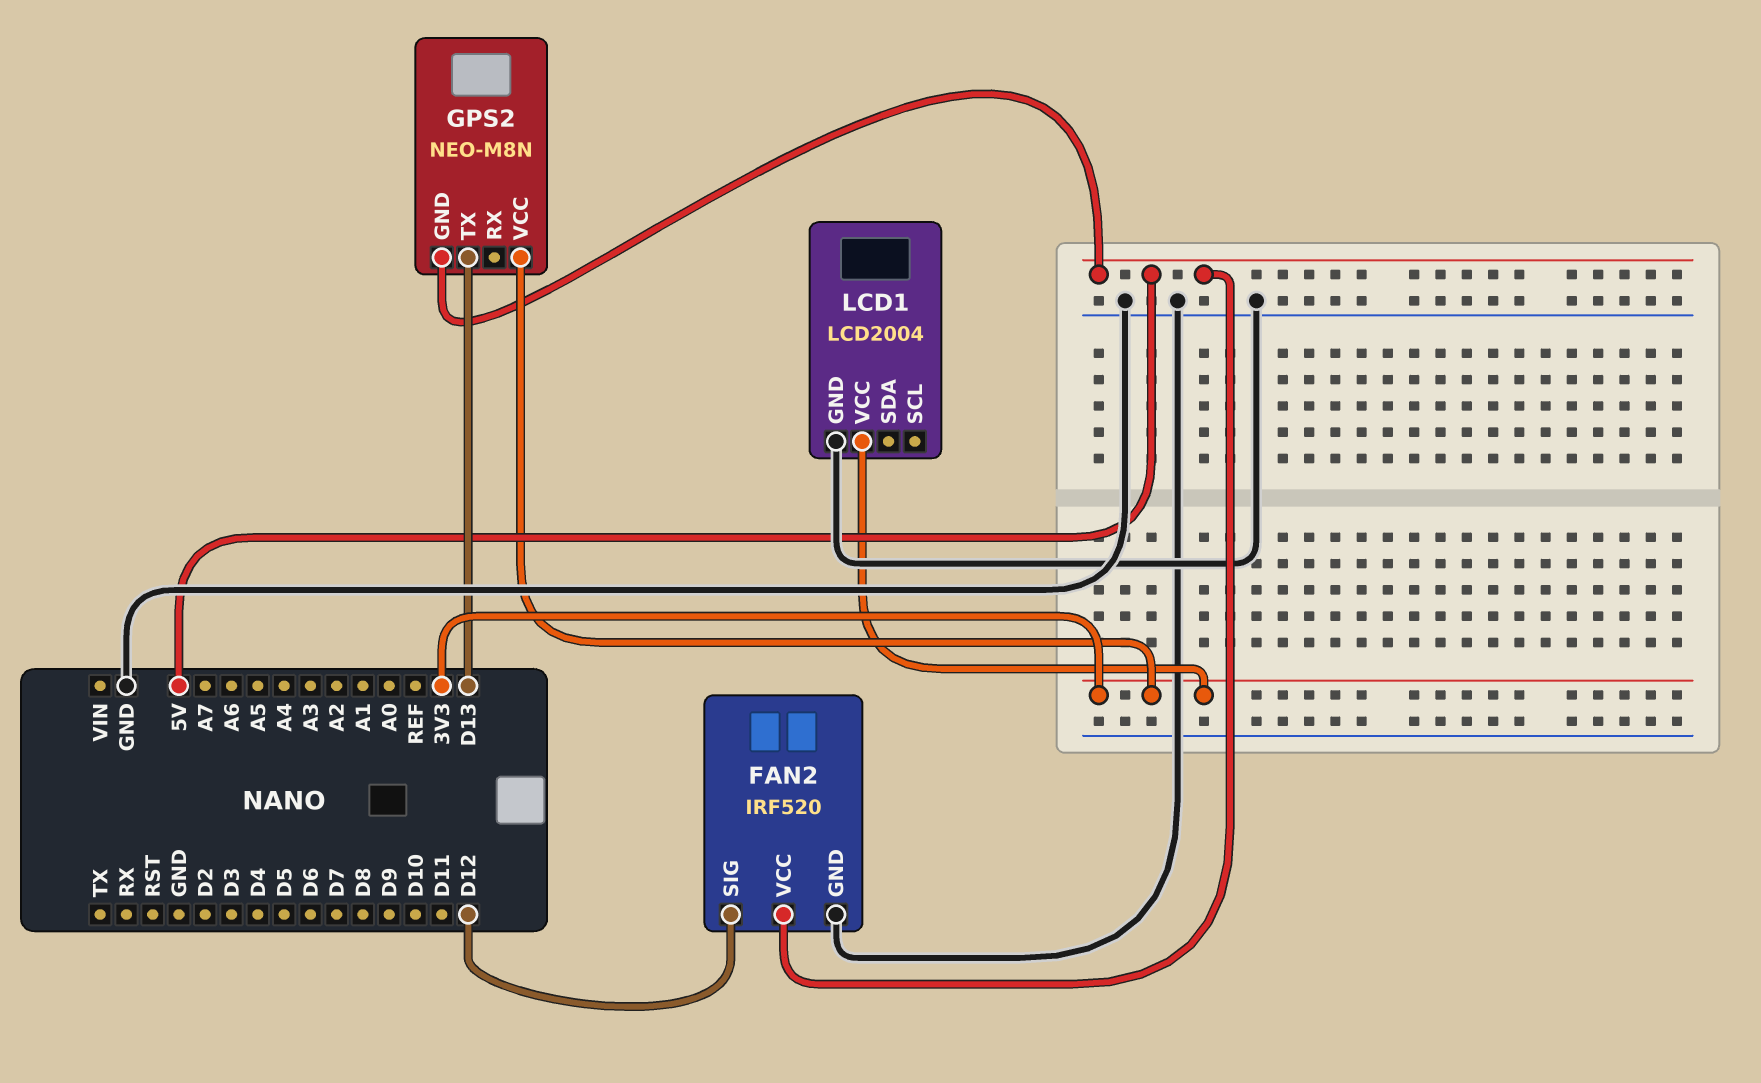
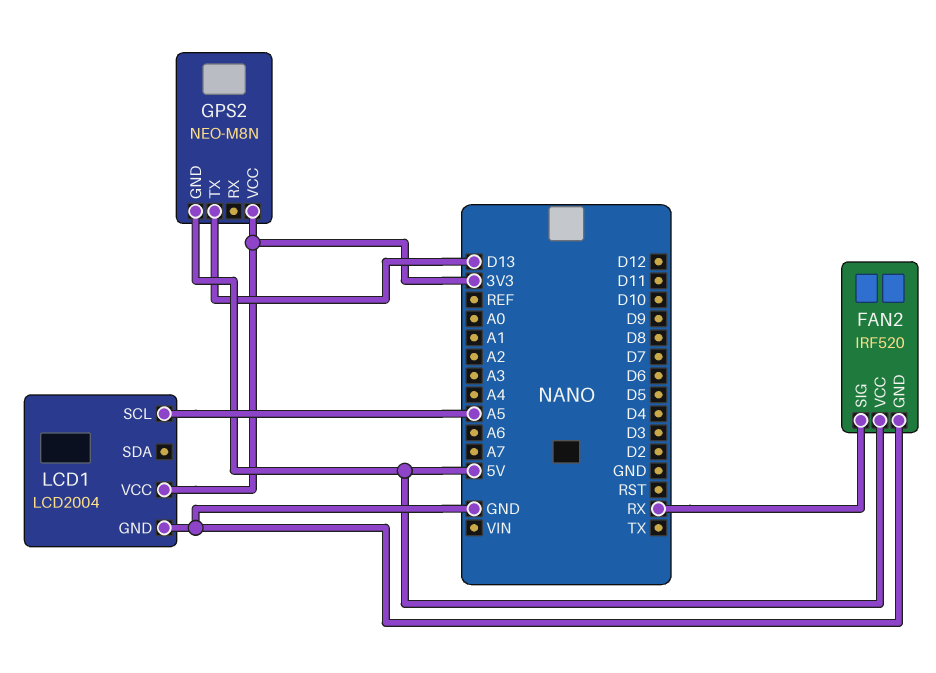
FAN2 pin SIG: D12 -> RX
LCD1 pin SCL: none -> A5

